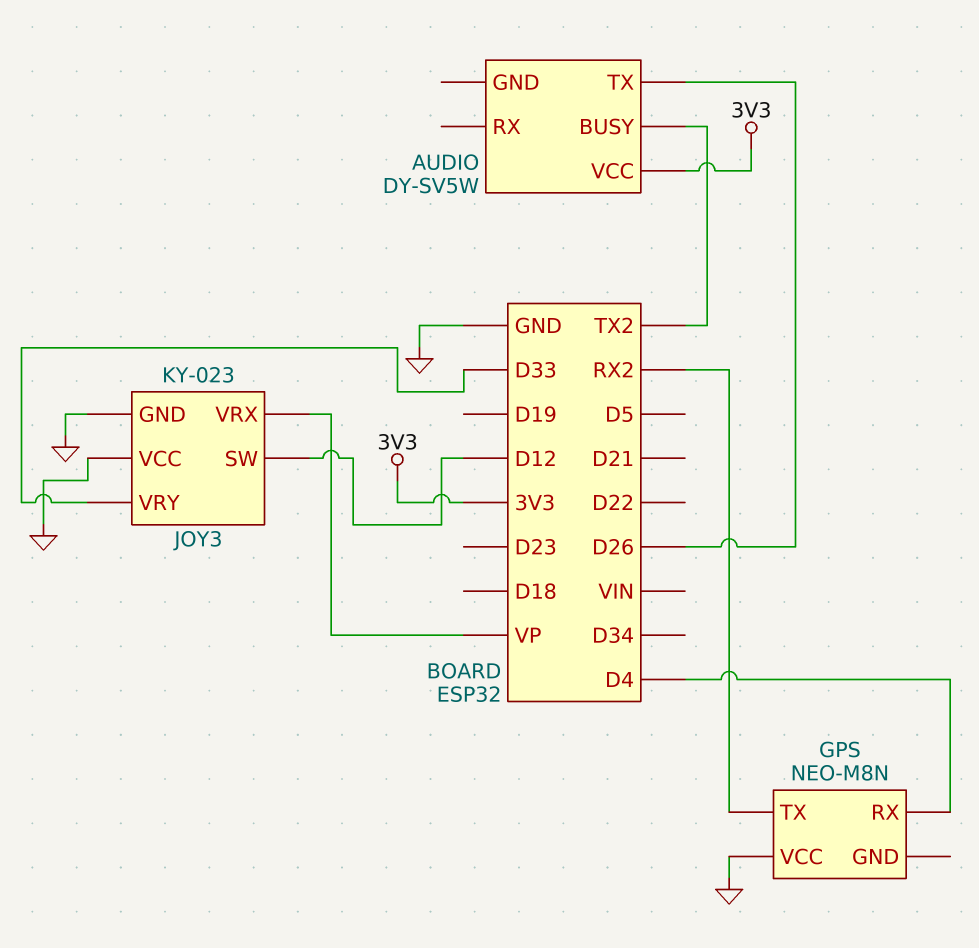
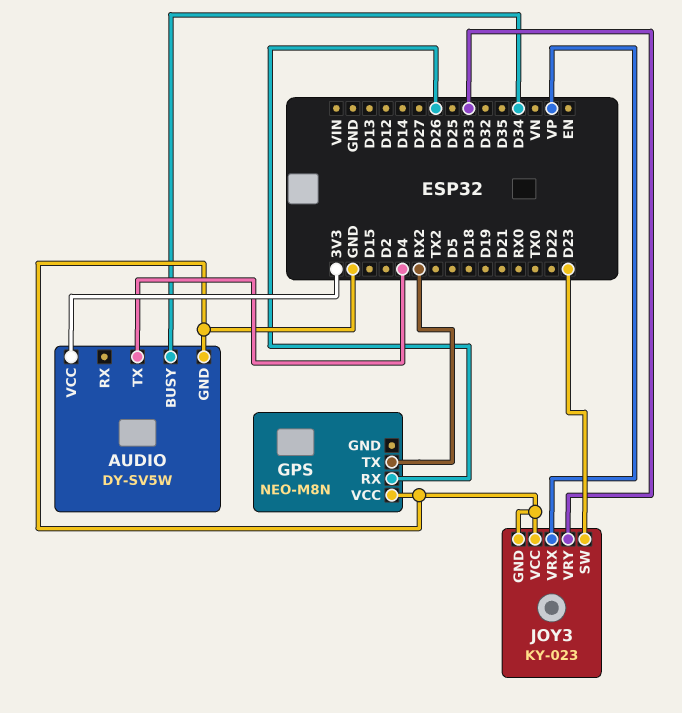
AUDIO pin BUSY: TX2 -> D34
AUDIO pin GND: none -> GND
AUDIO pin TX: D26 -> D4
GPS pin RX: D4 -> D26
JOY3 pin SW: D12 -> D23

